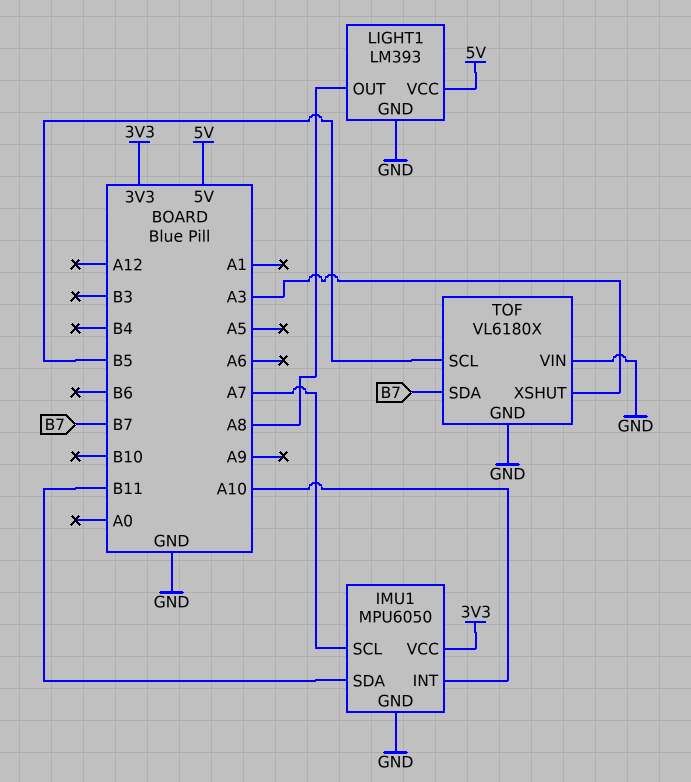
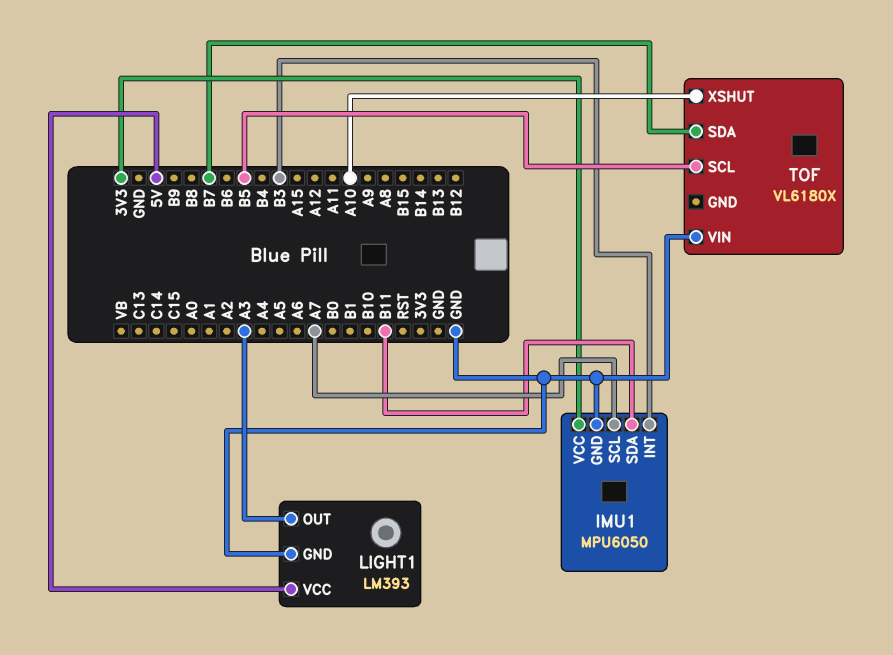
IMU1 pin INT: A10 -> B3
LIGHT1 pin OUT: A8 -> A3
TOF pin GND: GND -> none
TOF pin XSHUT: A3 -> A10

